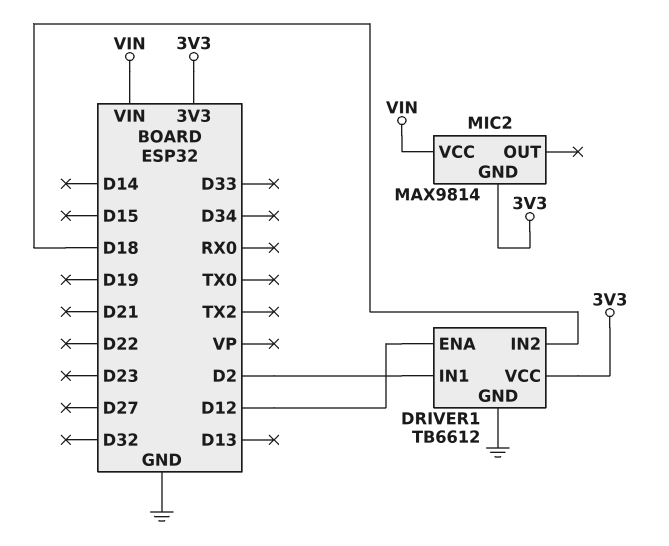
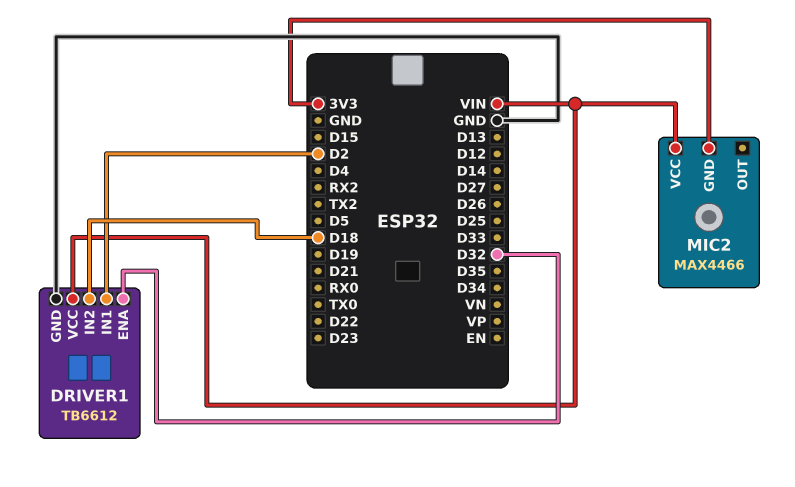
DRIVER1 pin ENA: D12 -> D32
DRIVER1 pin VCC: 3V3 -> VIN
MIC2: MAX9814 -> MAX4466

